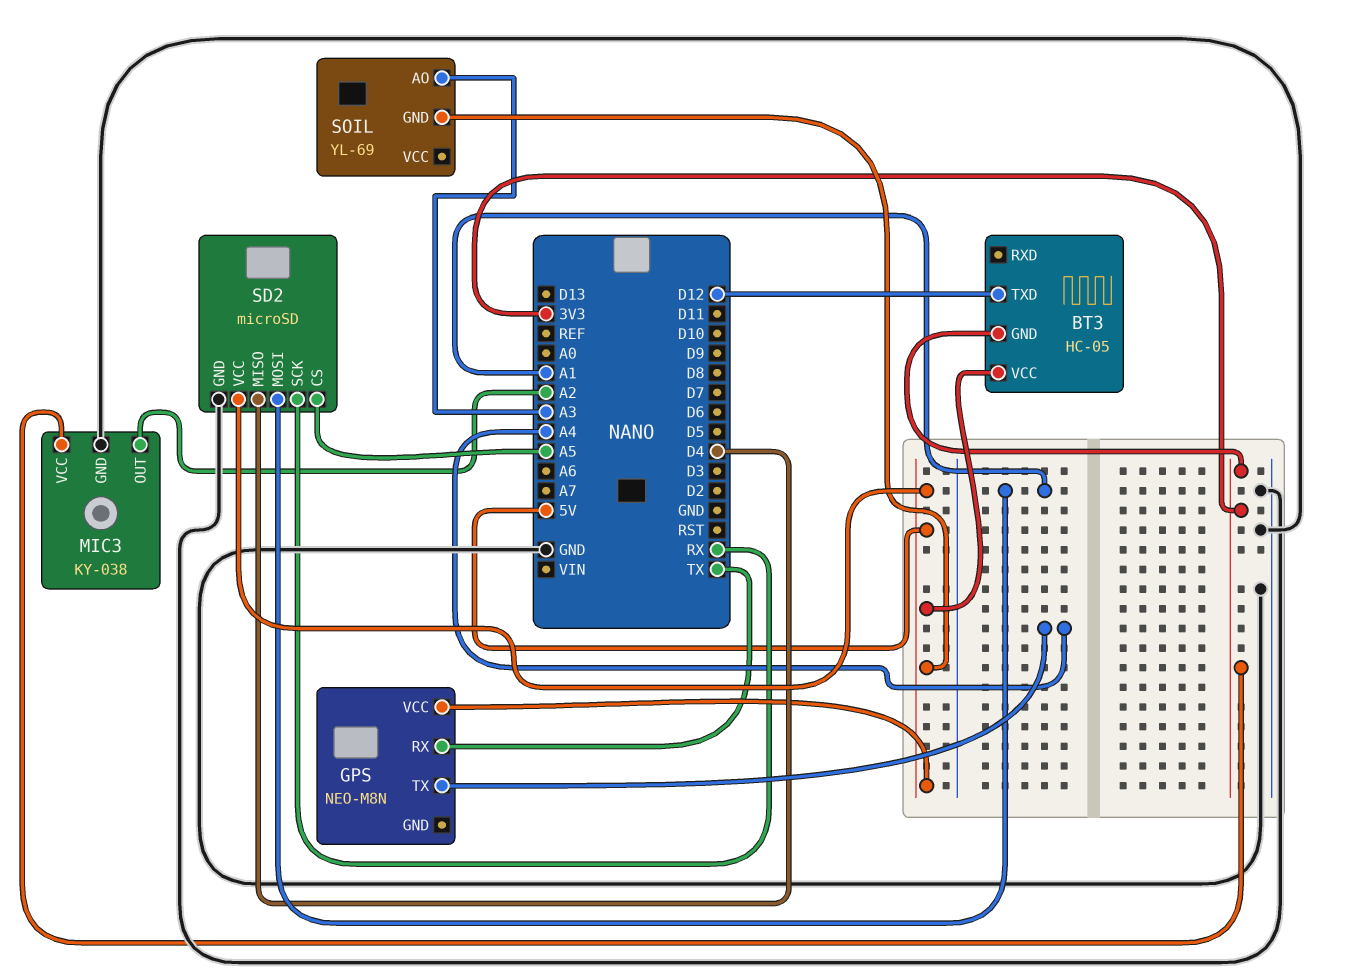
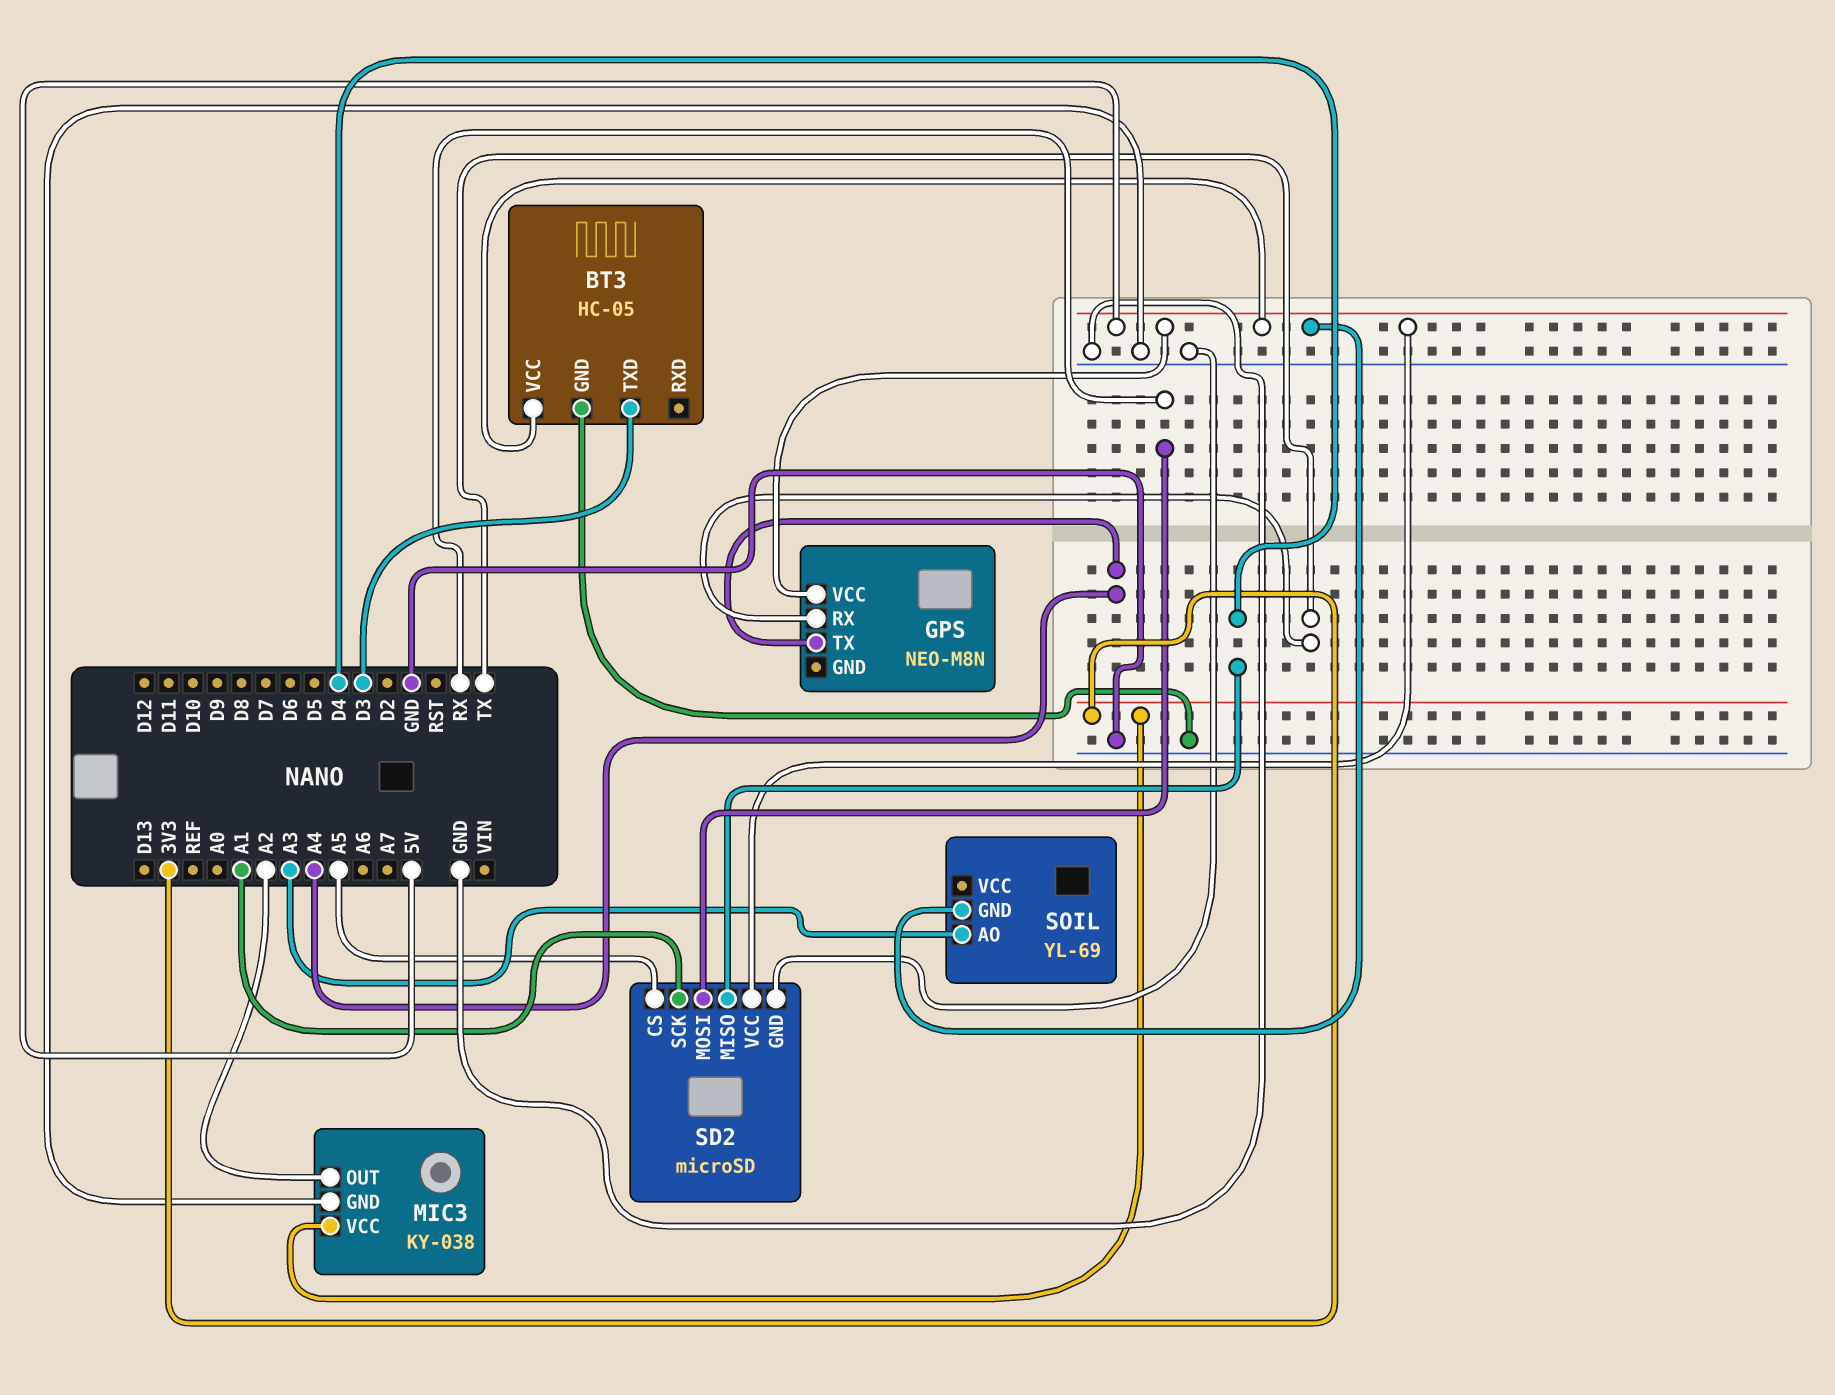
BT3 pin GND: 3V3 -> GND
BT3 pin TXD: D12 -> D3
SD2 pin MOSI: A1 -> RX
SD2 pin SCK: RX -> A1

